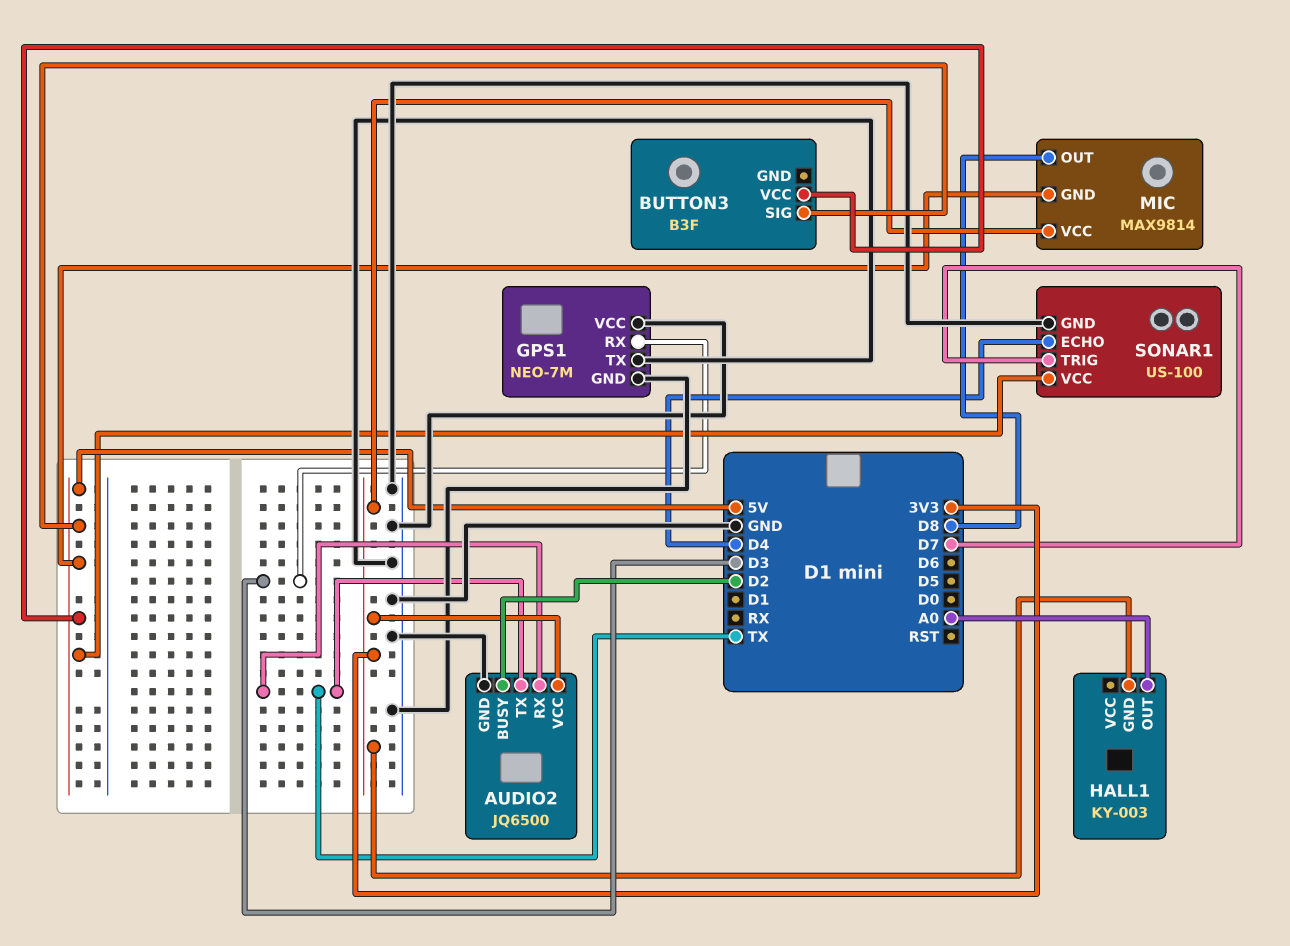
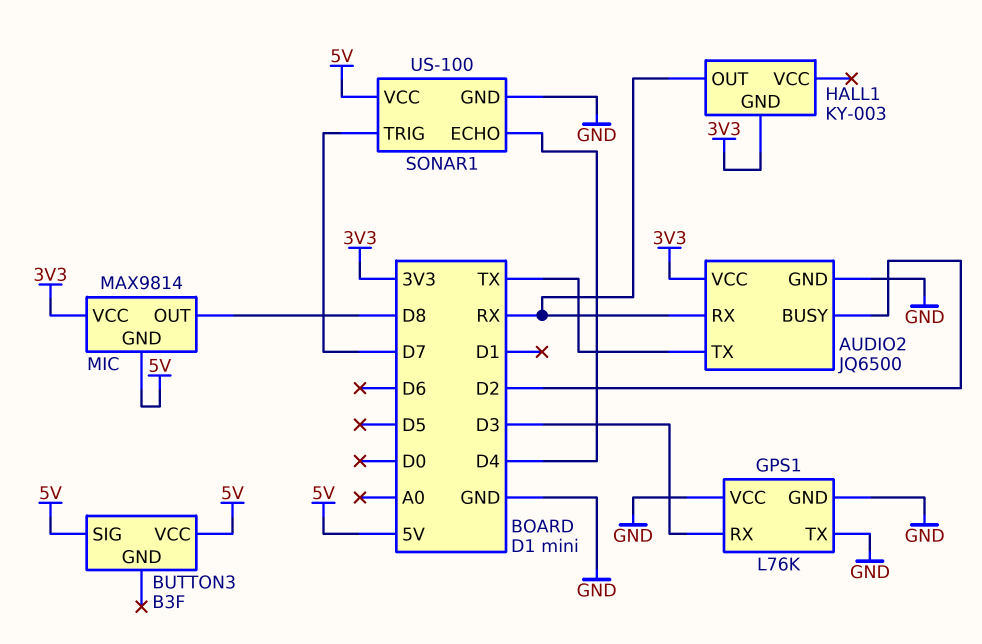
AUDIO2 pin RX: TX -> RX
GPS1: NEO-7M -> L76K
HALL1 pin OUT: A0 -> RX

